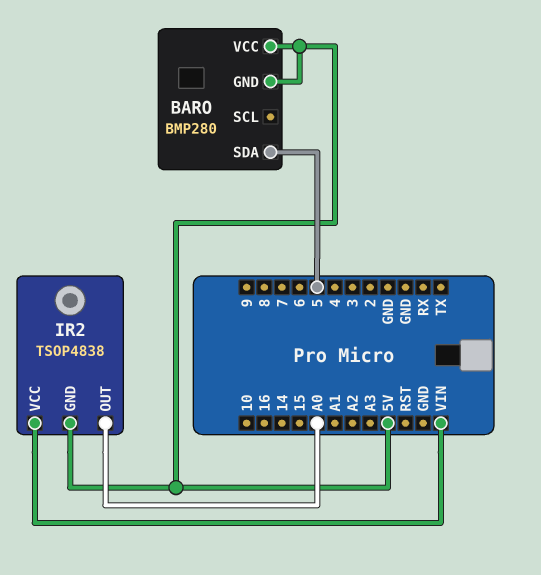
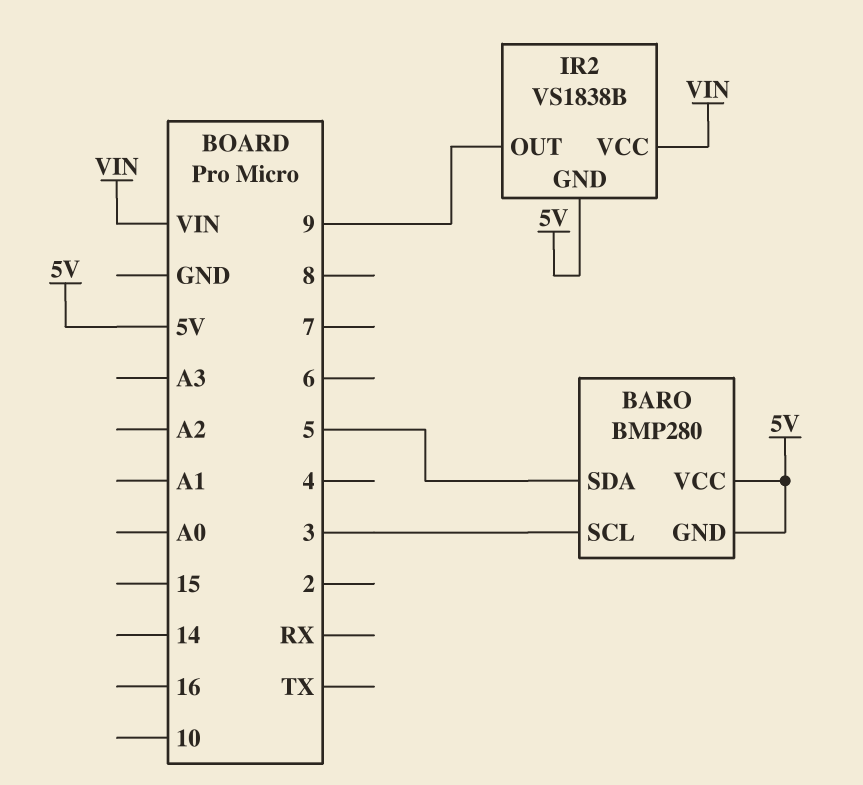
BARO pin SCL: none -> 3
IR2: TSOP4838 -> VS1838B
IR2 pin OUT: A0 -> 9

